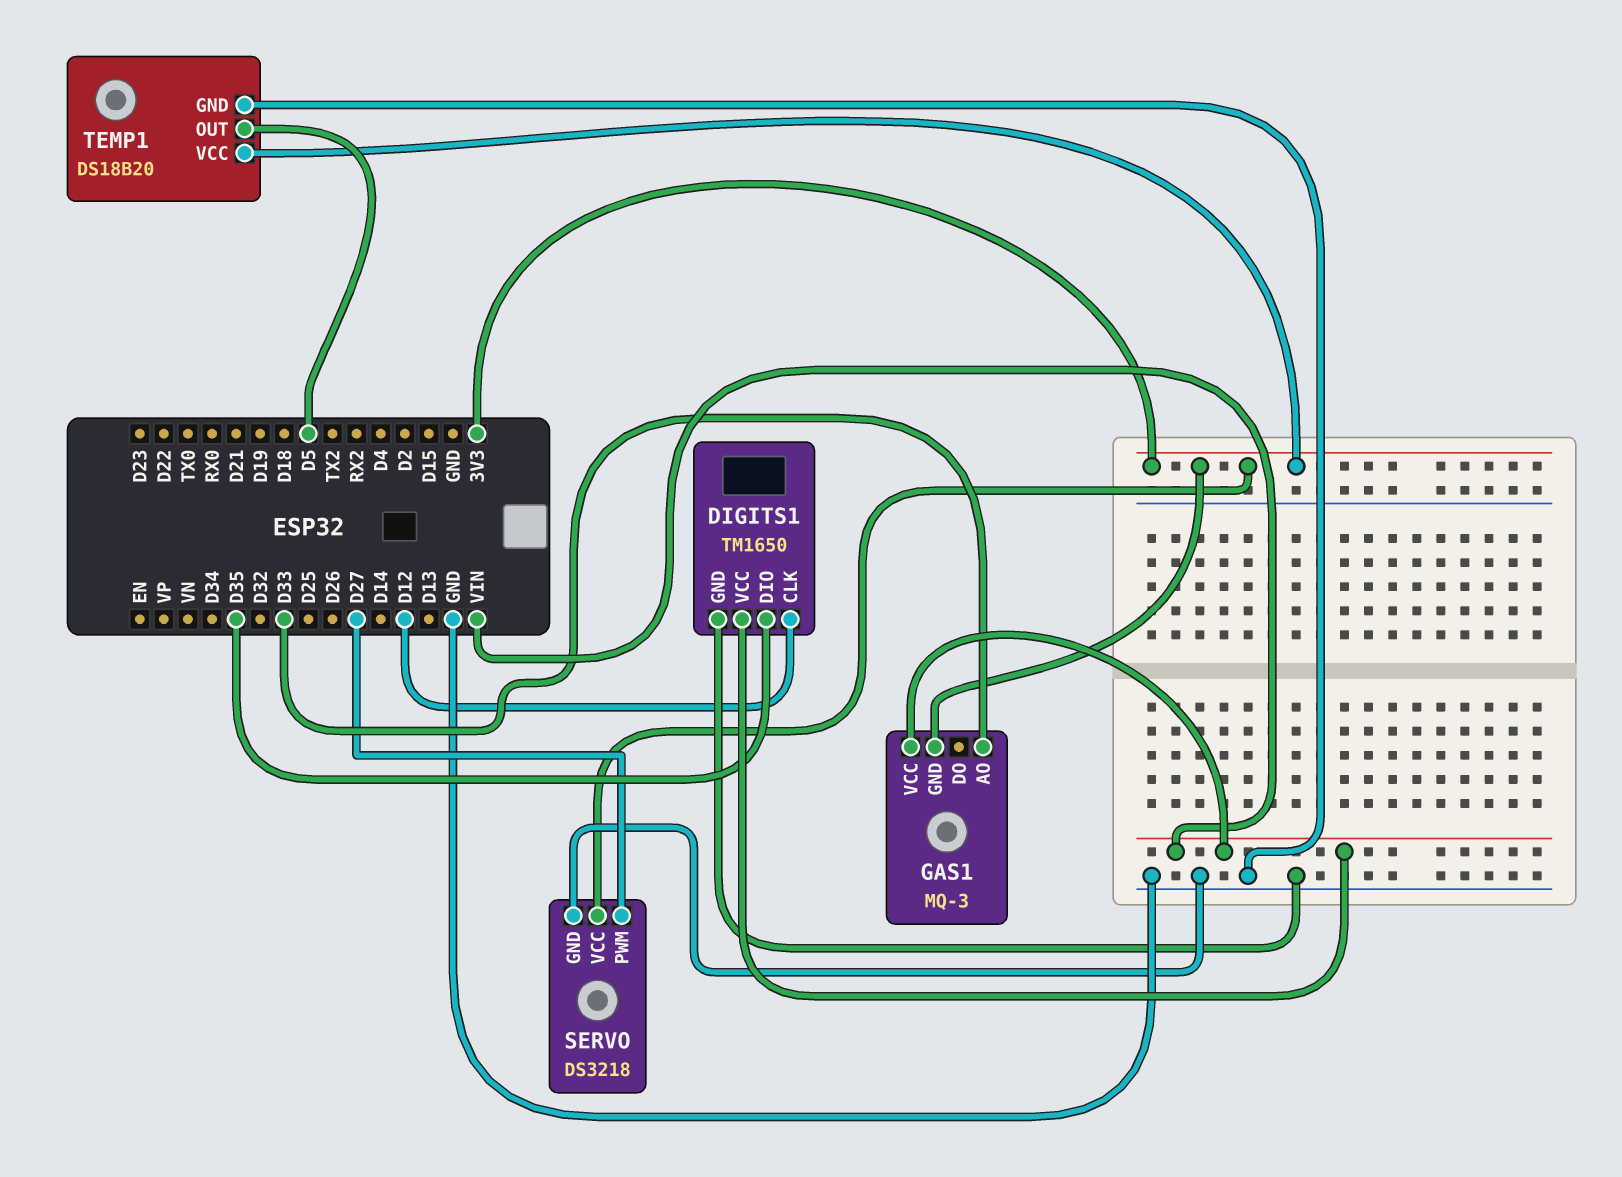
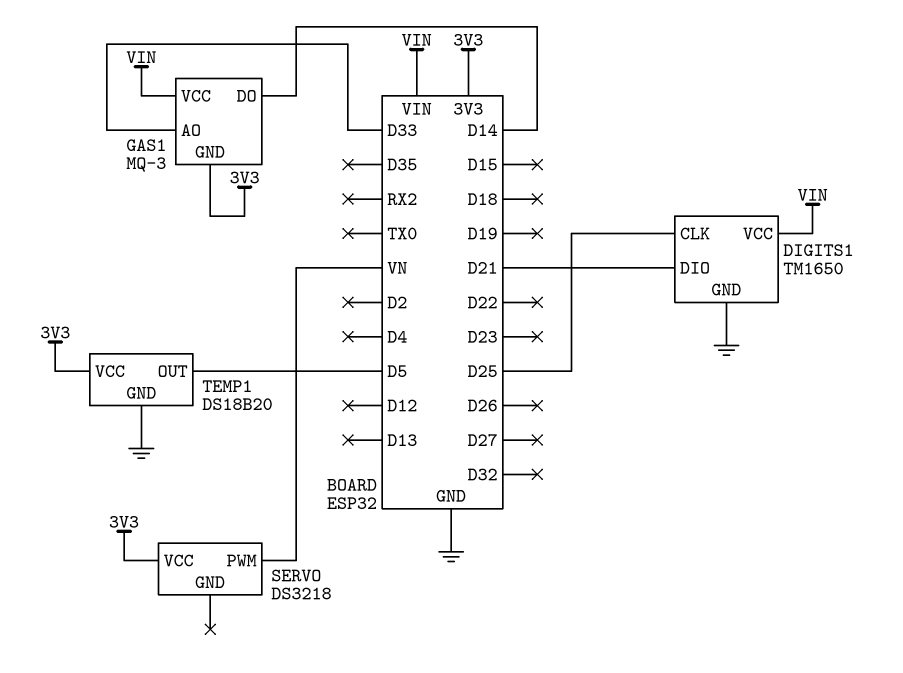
DIGITS1 pin CLK: D12 -> D25
DIGITS1 pin DIO: D35 -> D21
GAS1 pin DO: none -> D14
SERVO pin GND: GND -> none
SERVO pin PWM: D27 -> VN

